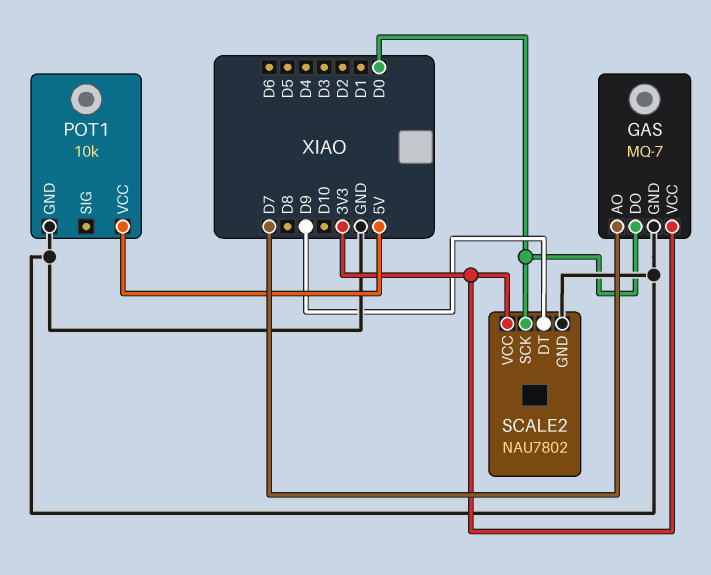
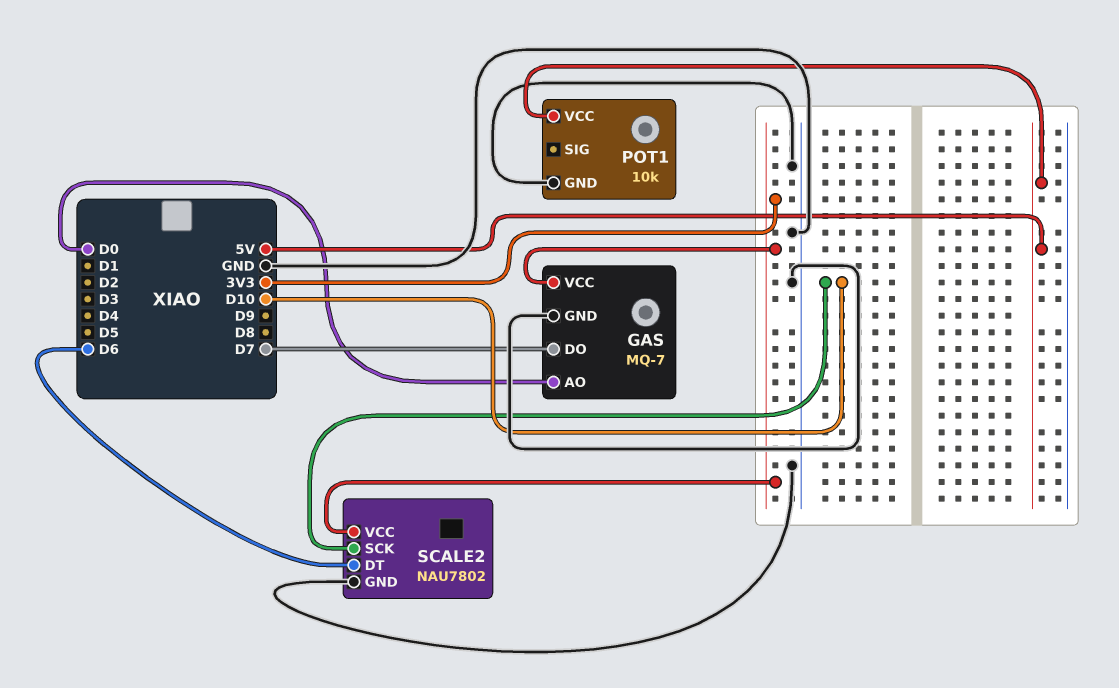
GAS pin AO: D7 -> D0
GAS pin DO: D0 -> D7
SCALE2 pin DT: D9 -> D6
SCALE2 pin SCK: D0 -> D10

